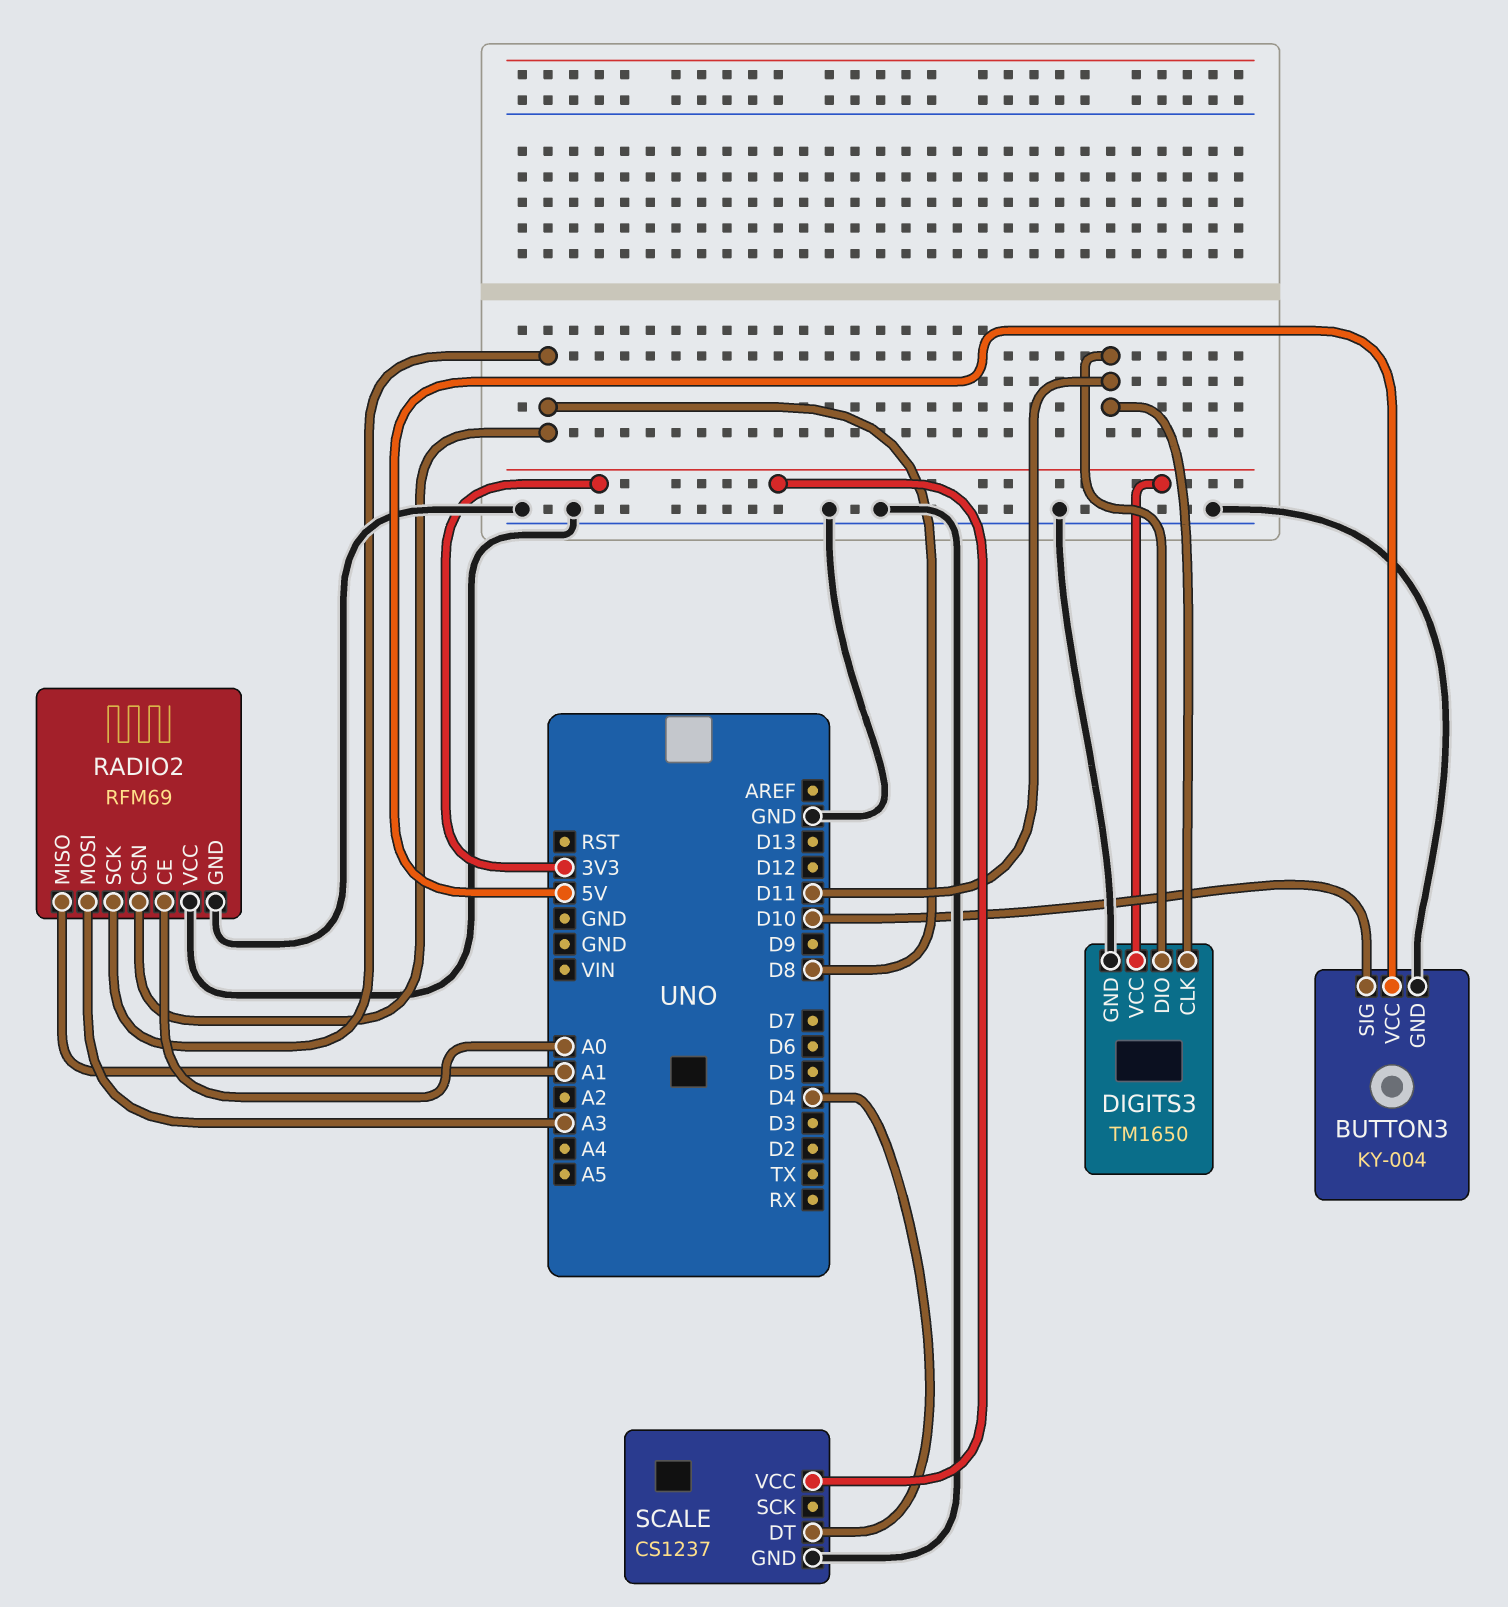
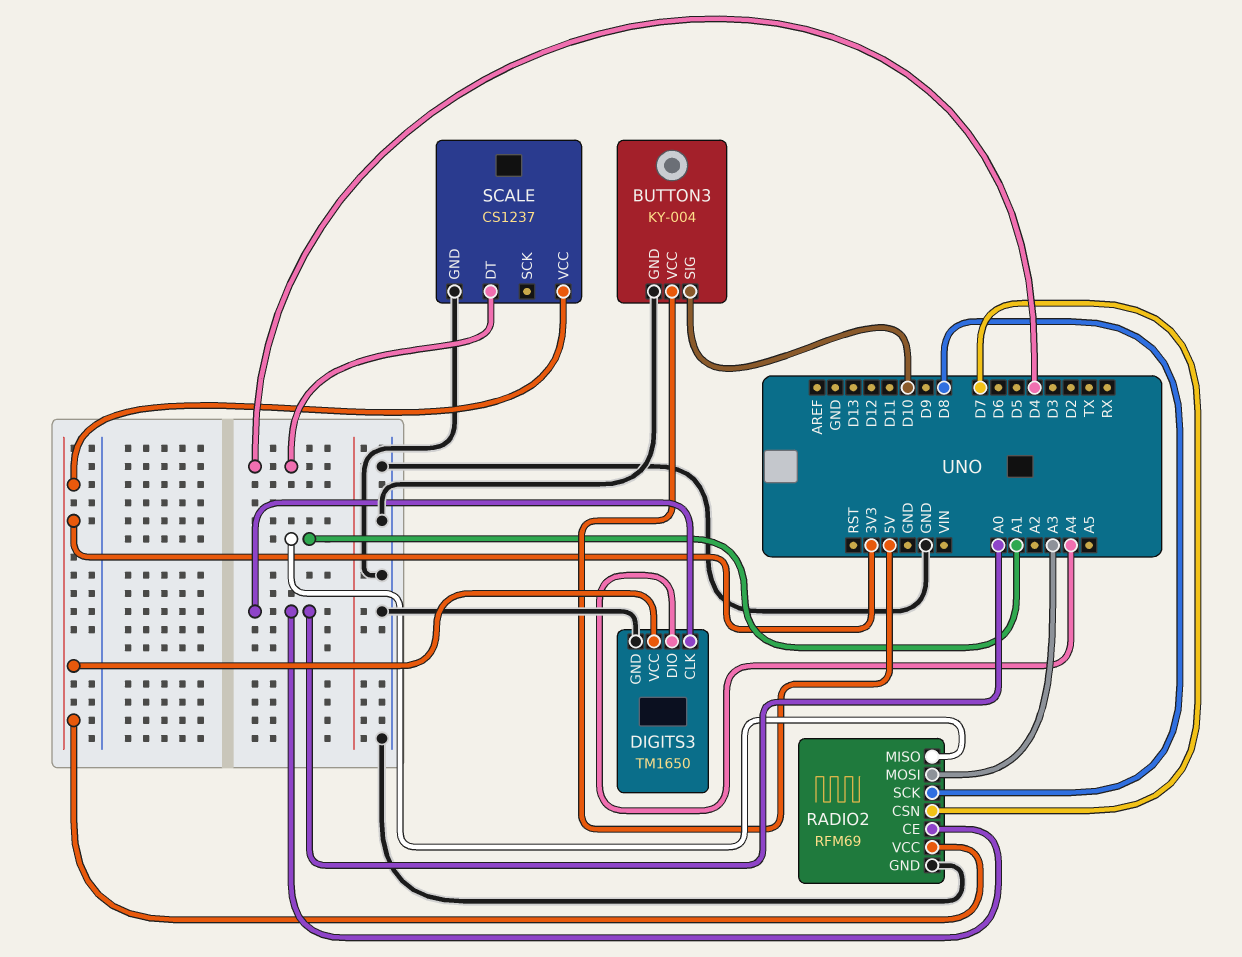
DIGITS3 pin CLK: D11 -> A0
DIGITS3 pin DIO: D11 -> A4
RADIO2 pin CSN: D8 -> D7
RADIO2 pin VCC: GND -> 3V3

